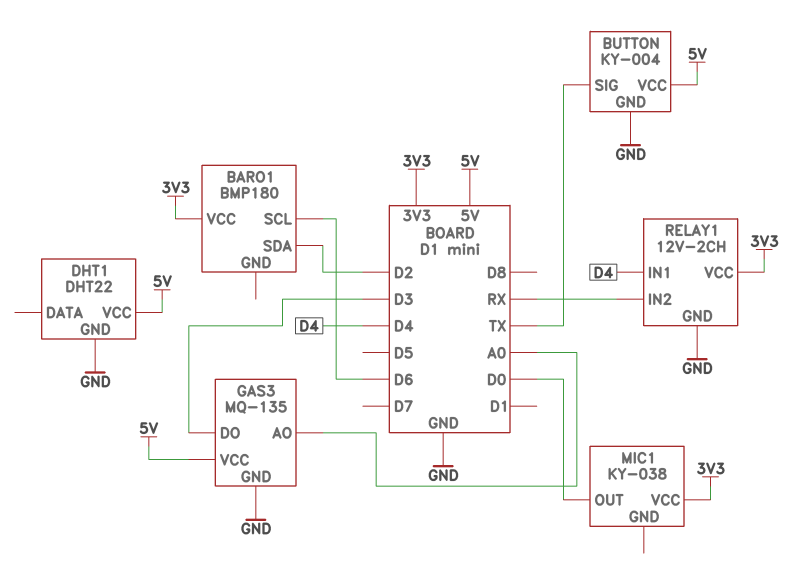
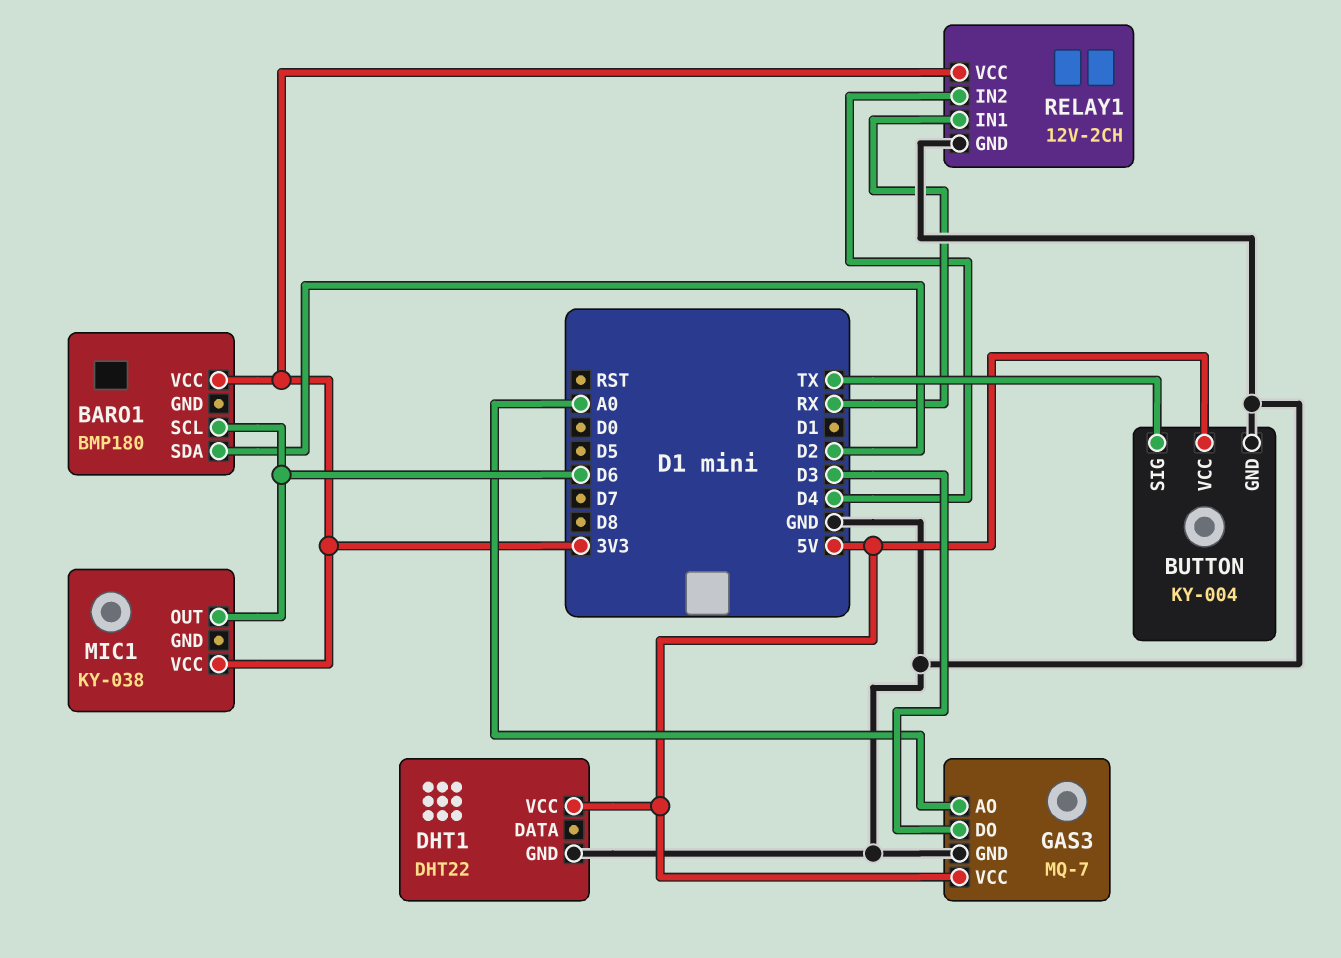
GAS3: MQ-135 -> MQ-7
MIC1 pin OUT: D0 -> D6
RELAY1 pin IN1: D4 -> RX
RELAY1 pin IN2: RX -> D4

